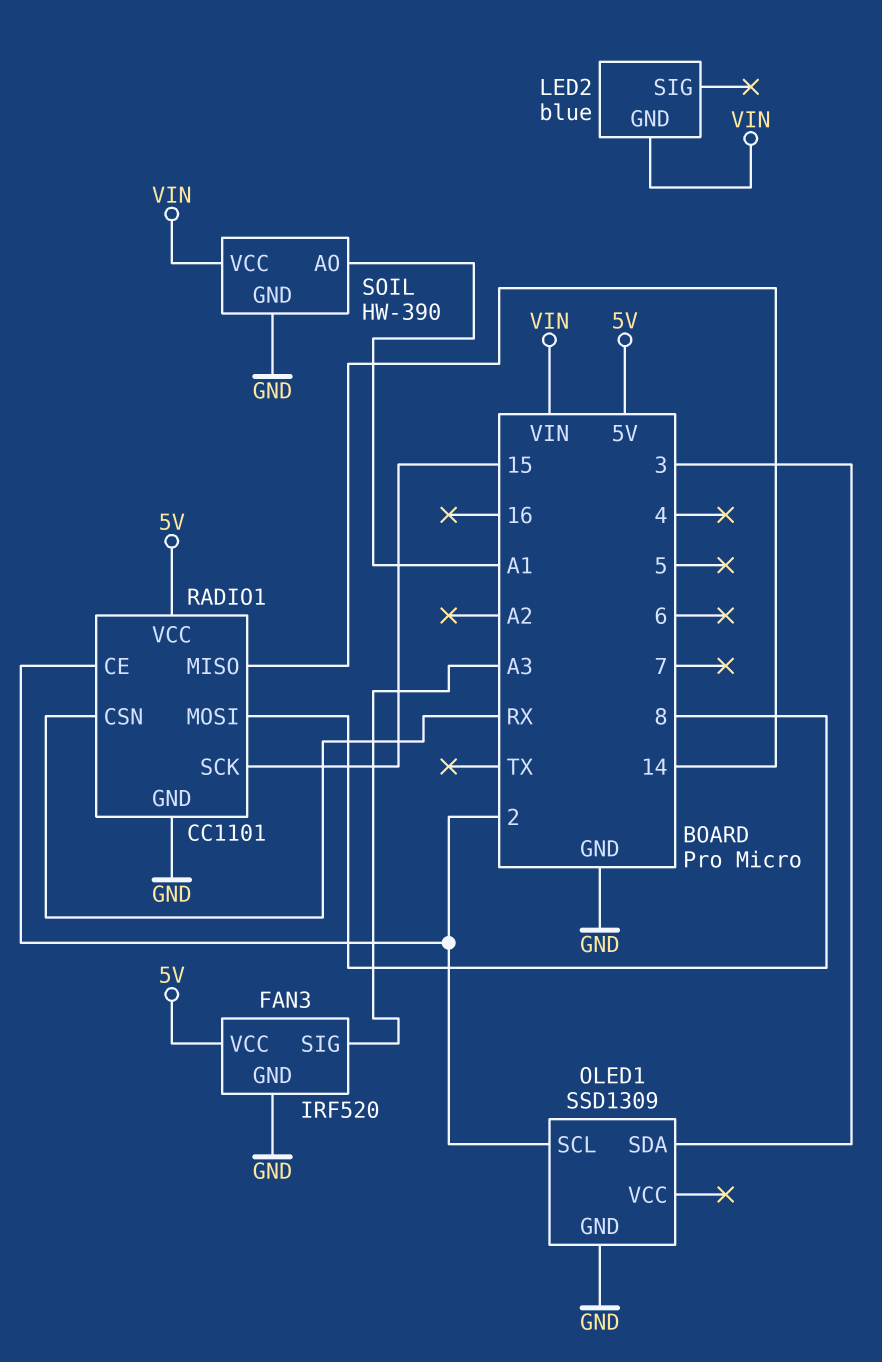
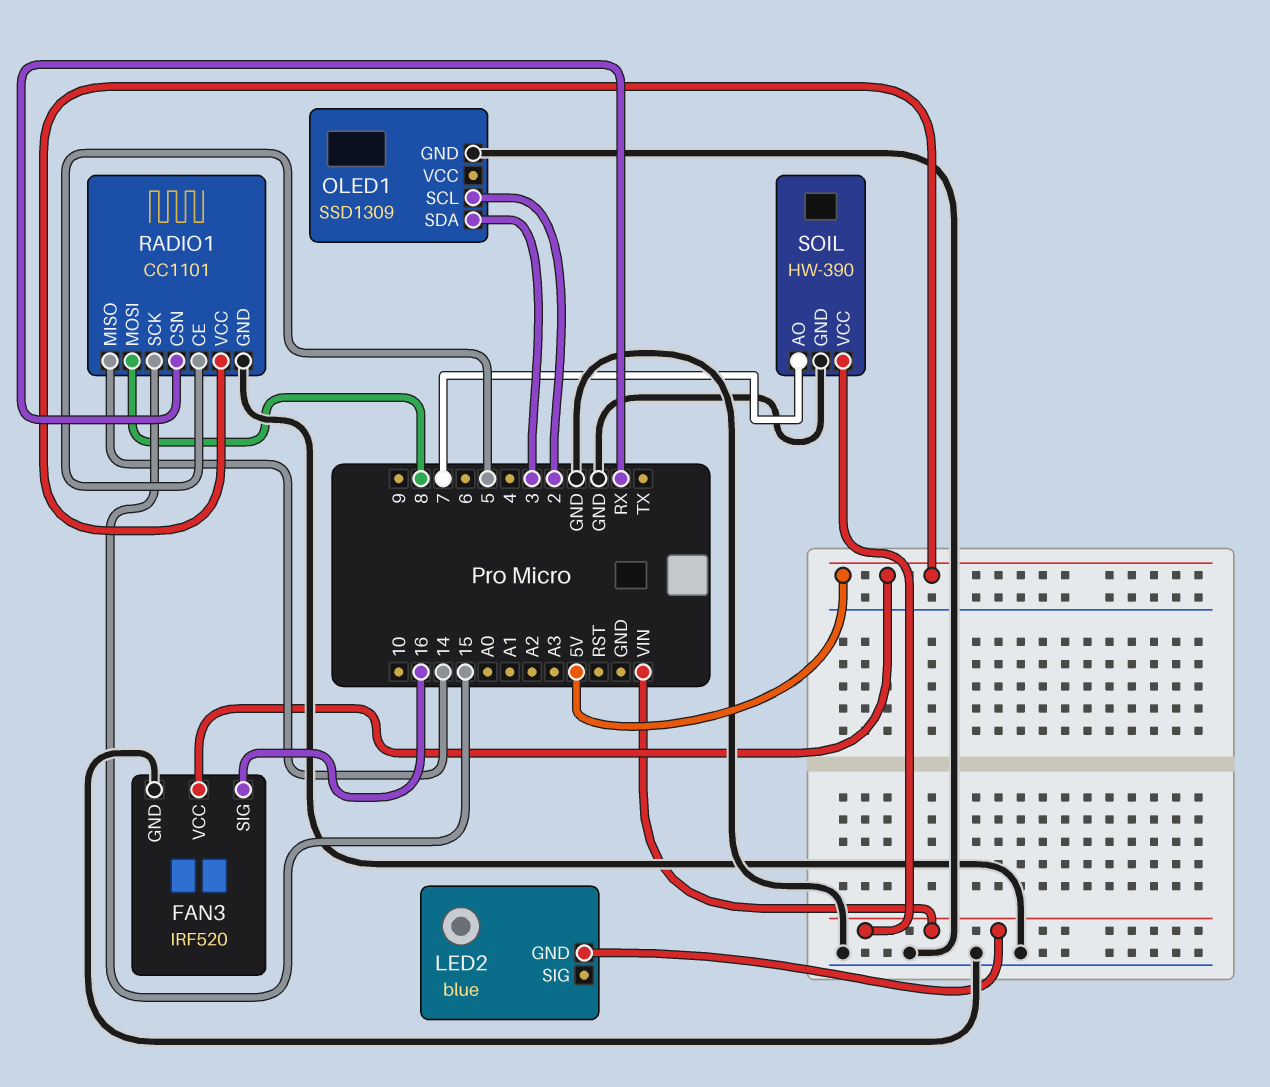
FAN3 pin SIG: A3 -> 16
RADIO1 pin CE: 2 -> 5
SOIL pin AO: A1 -> 7

